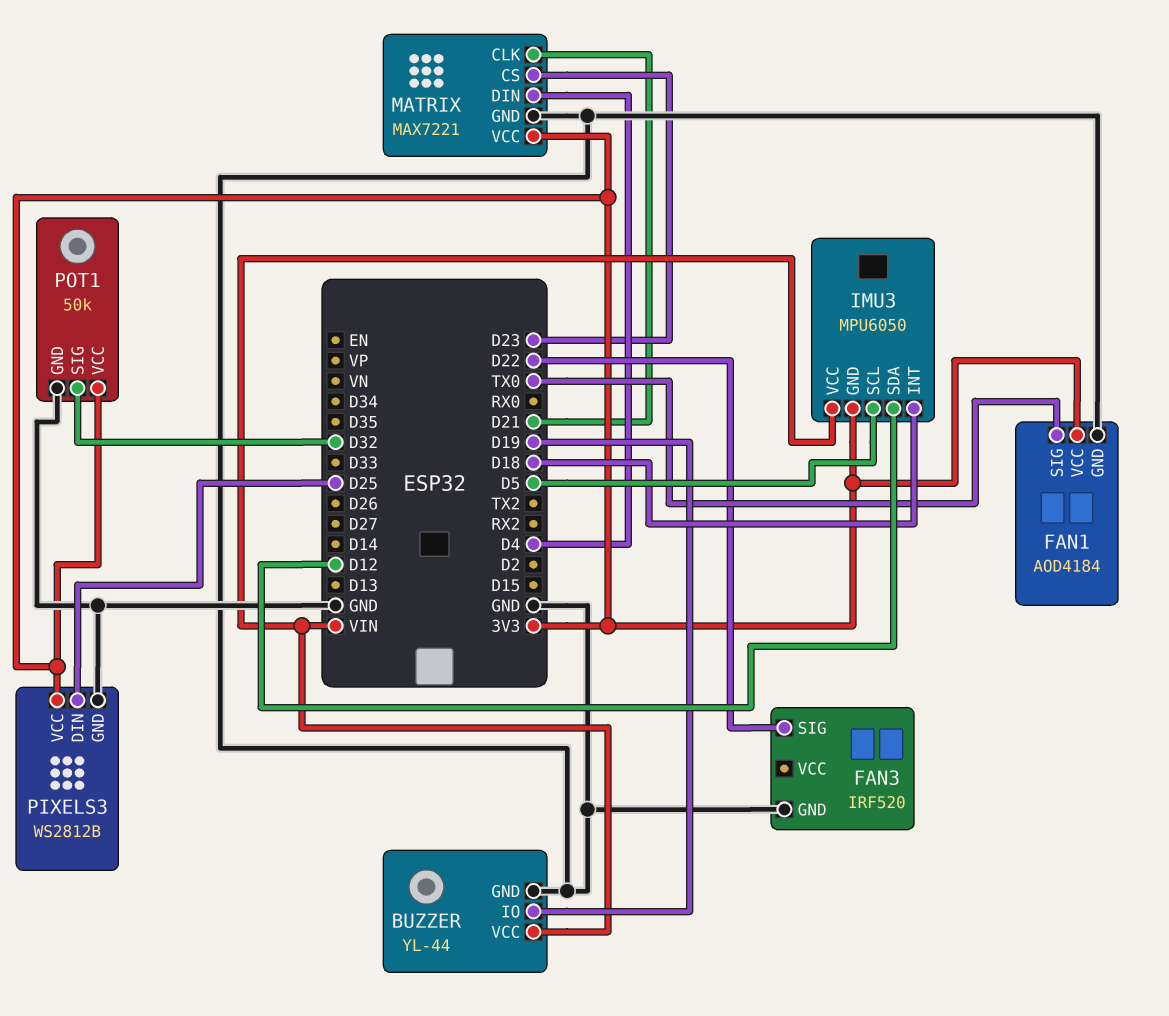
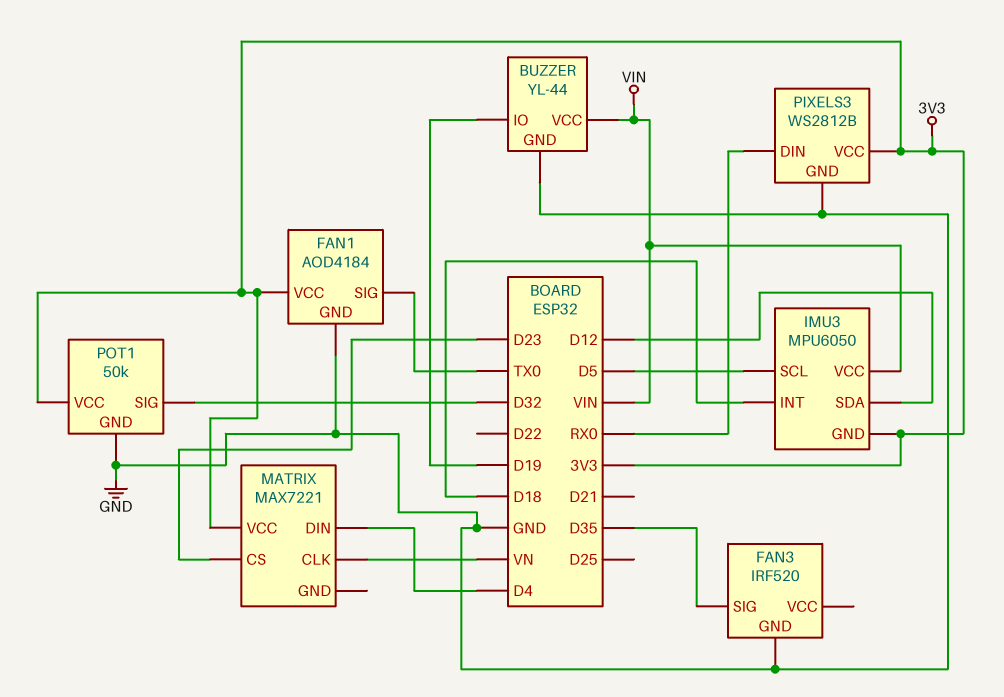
FAN3 pin SIG: D22 -> D35
MATRIX pin CLK: D21 -> VN
MATRIX pin GND: GND -> none
PIXELS3 pin DIN: D25 -> RX0

